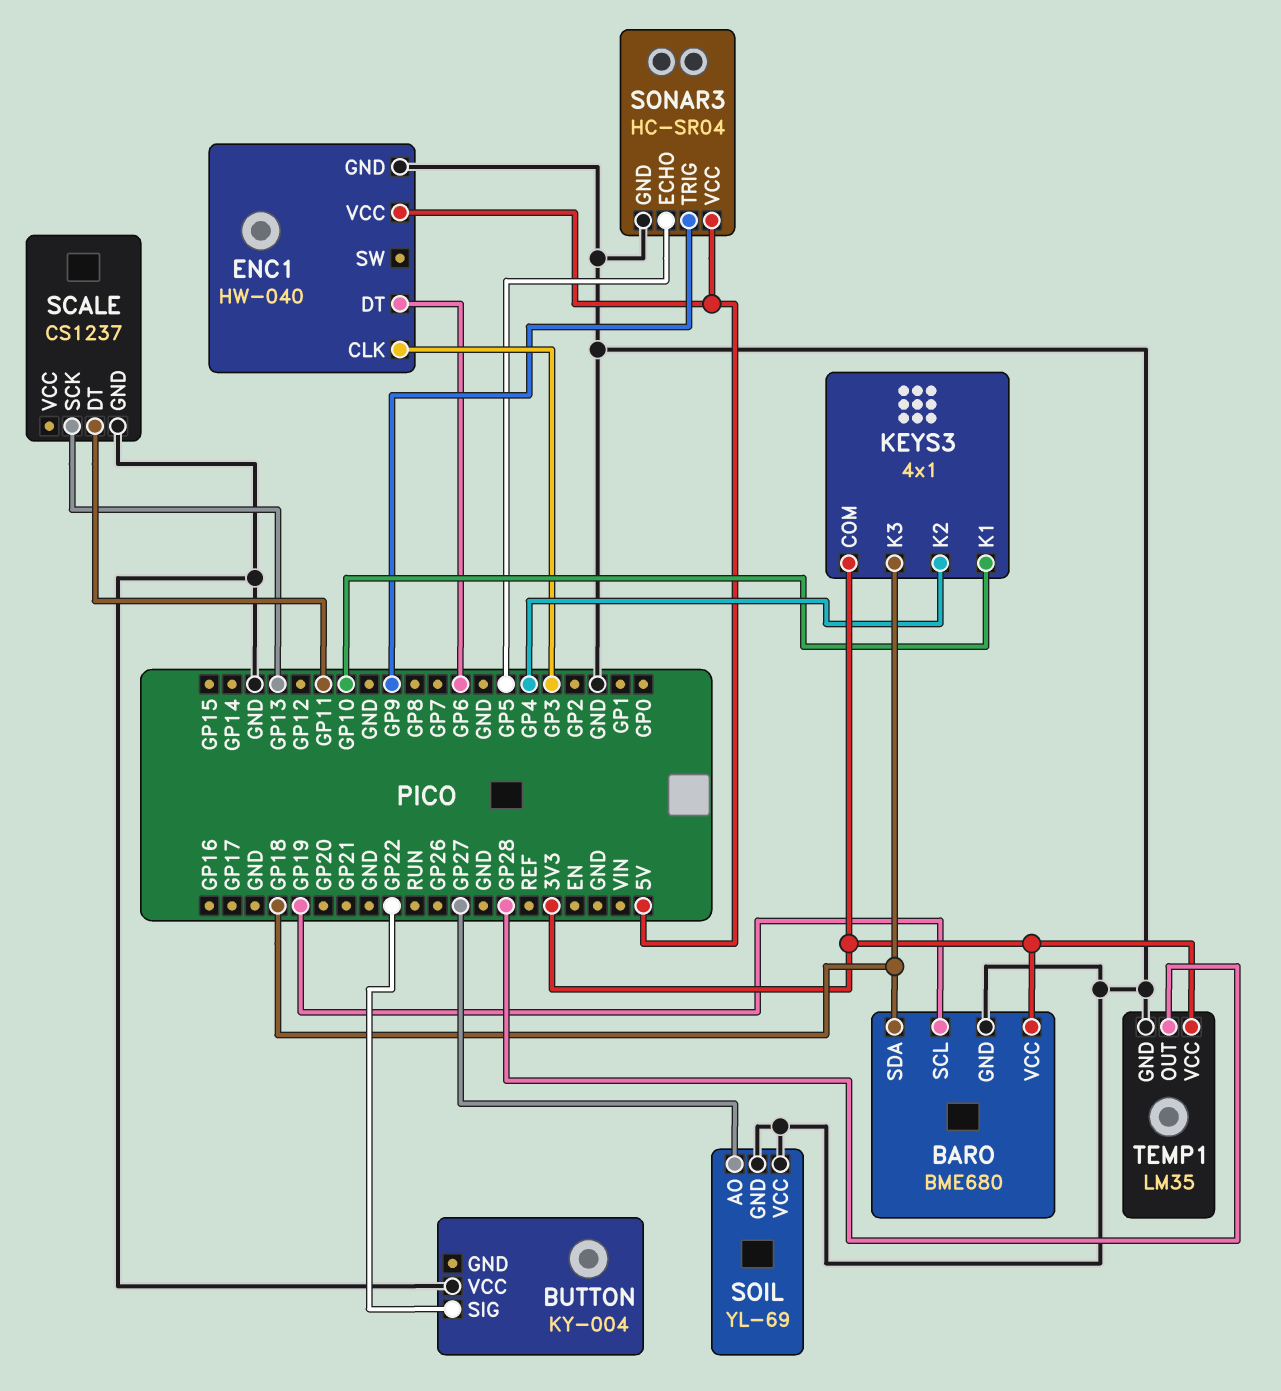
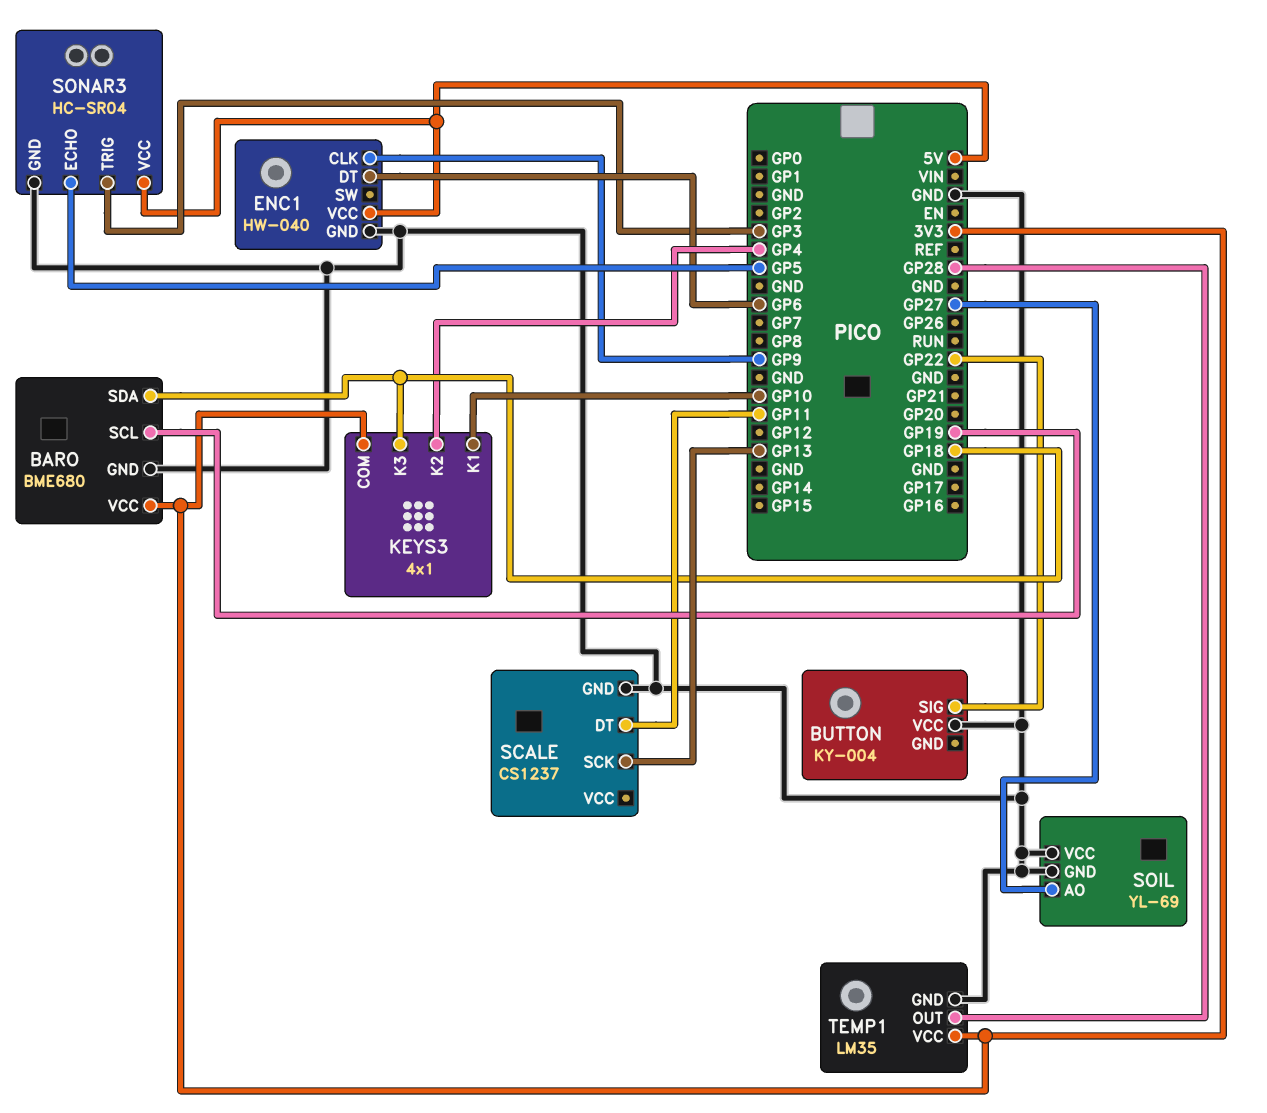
ENC1 pin CLK: GP3 -> GP9
SONAR3 pin TRIG: GP9 -> GP3

